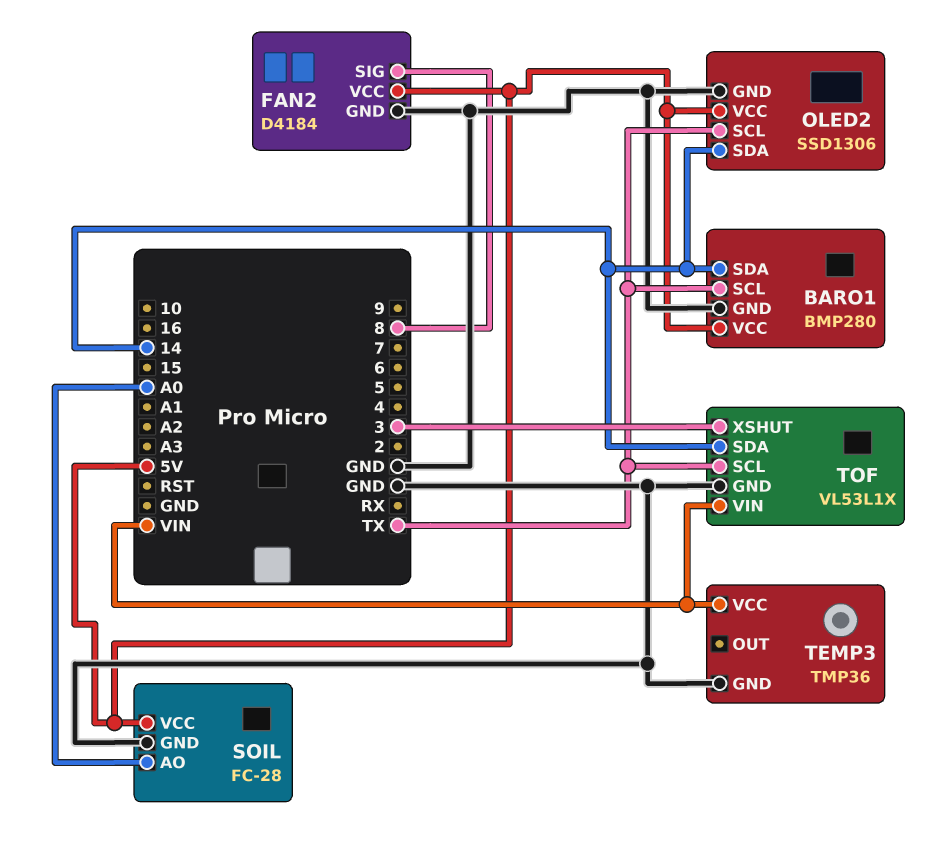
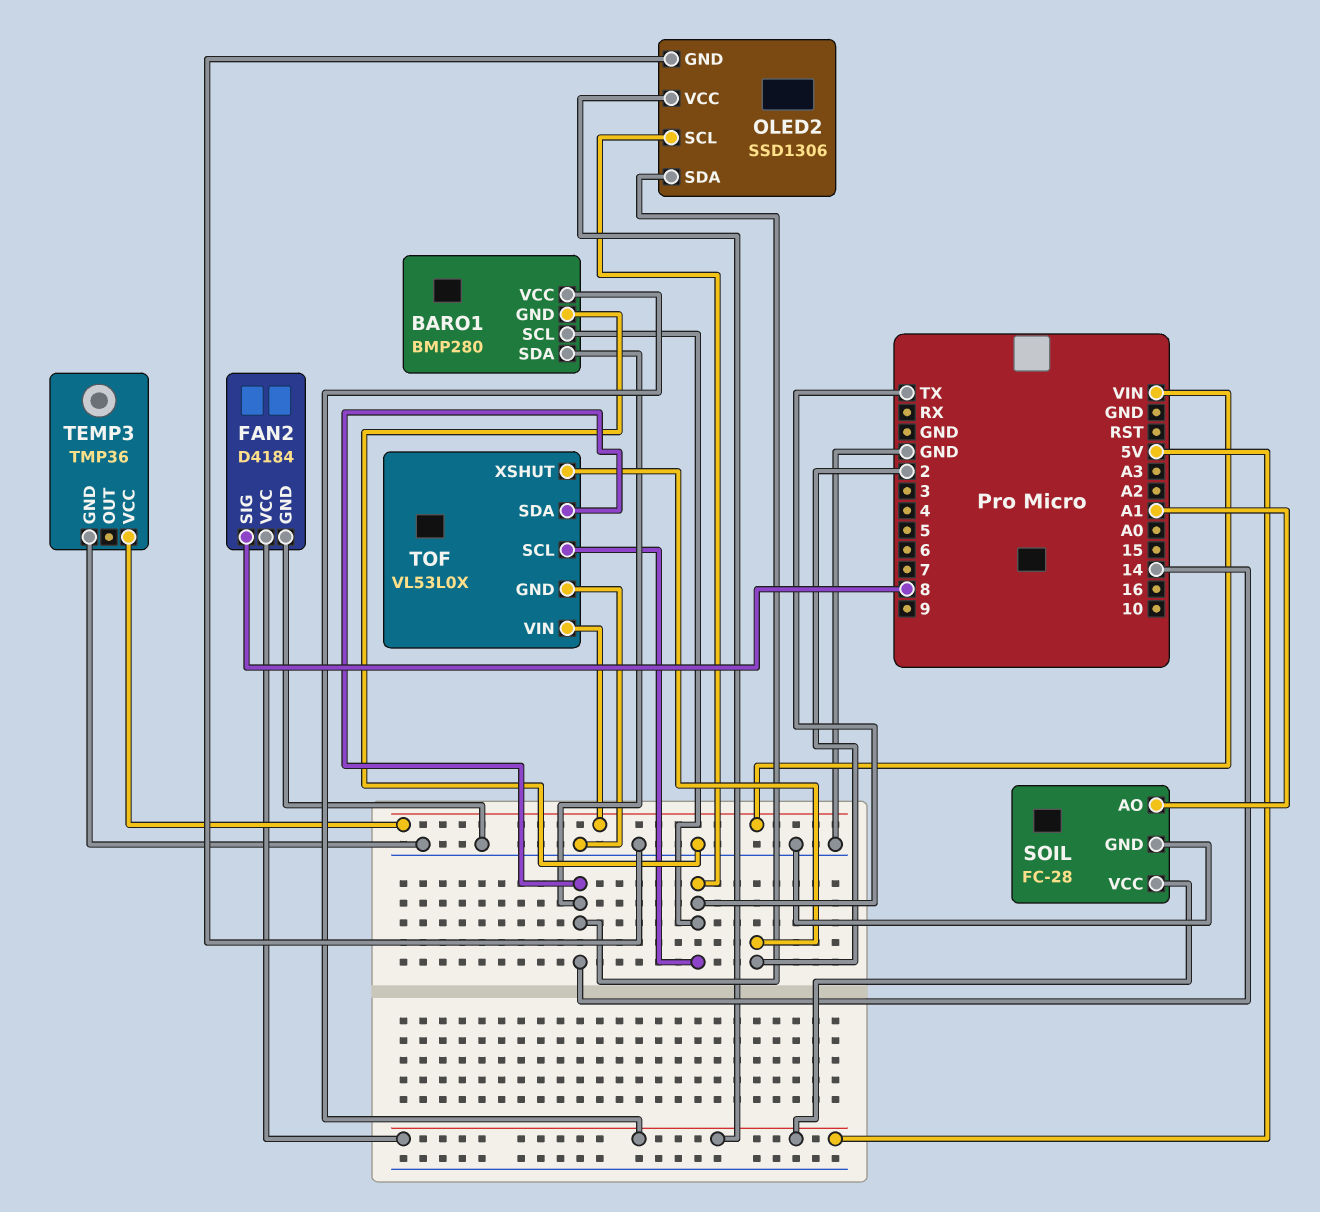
SOIL pin AO: A0 -> A1
TOF: VL53L1X -> VL53L0X
TOF pin XSHUT: 3 -> 2

